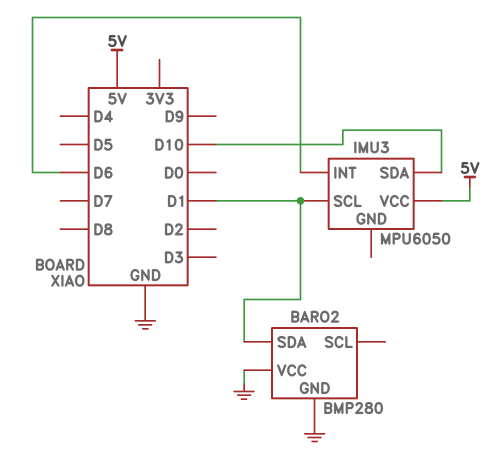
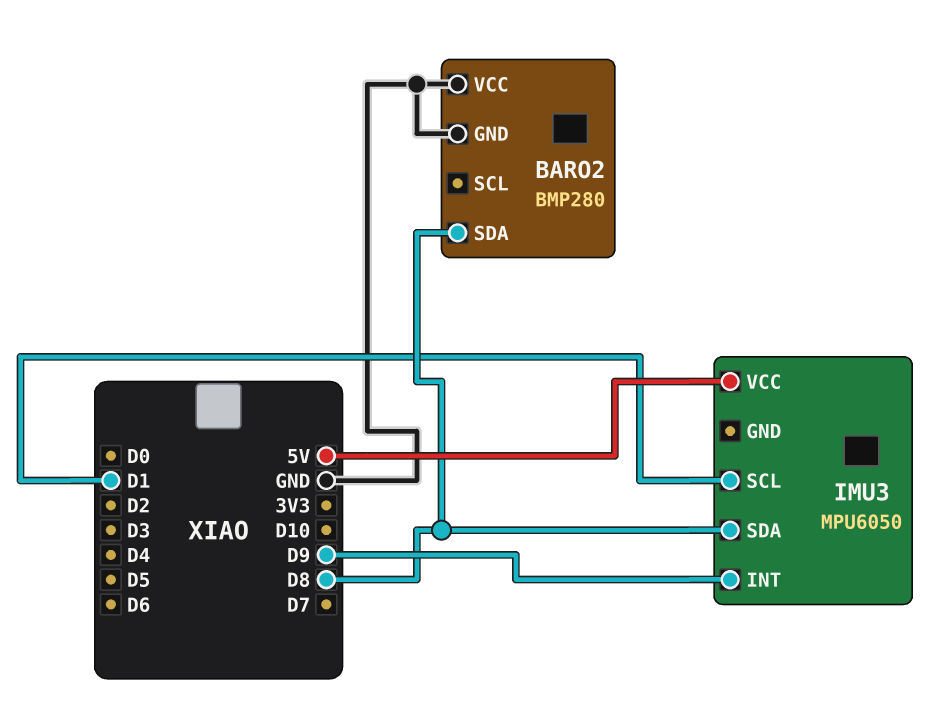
BARO2 pin SDA: D1 -> D8
IMU3 pin INT: D6 -> D9
IMU3 pin SDA: D10 -> D8

